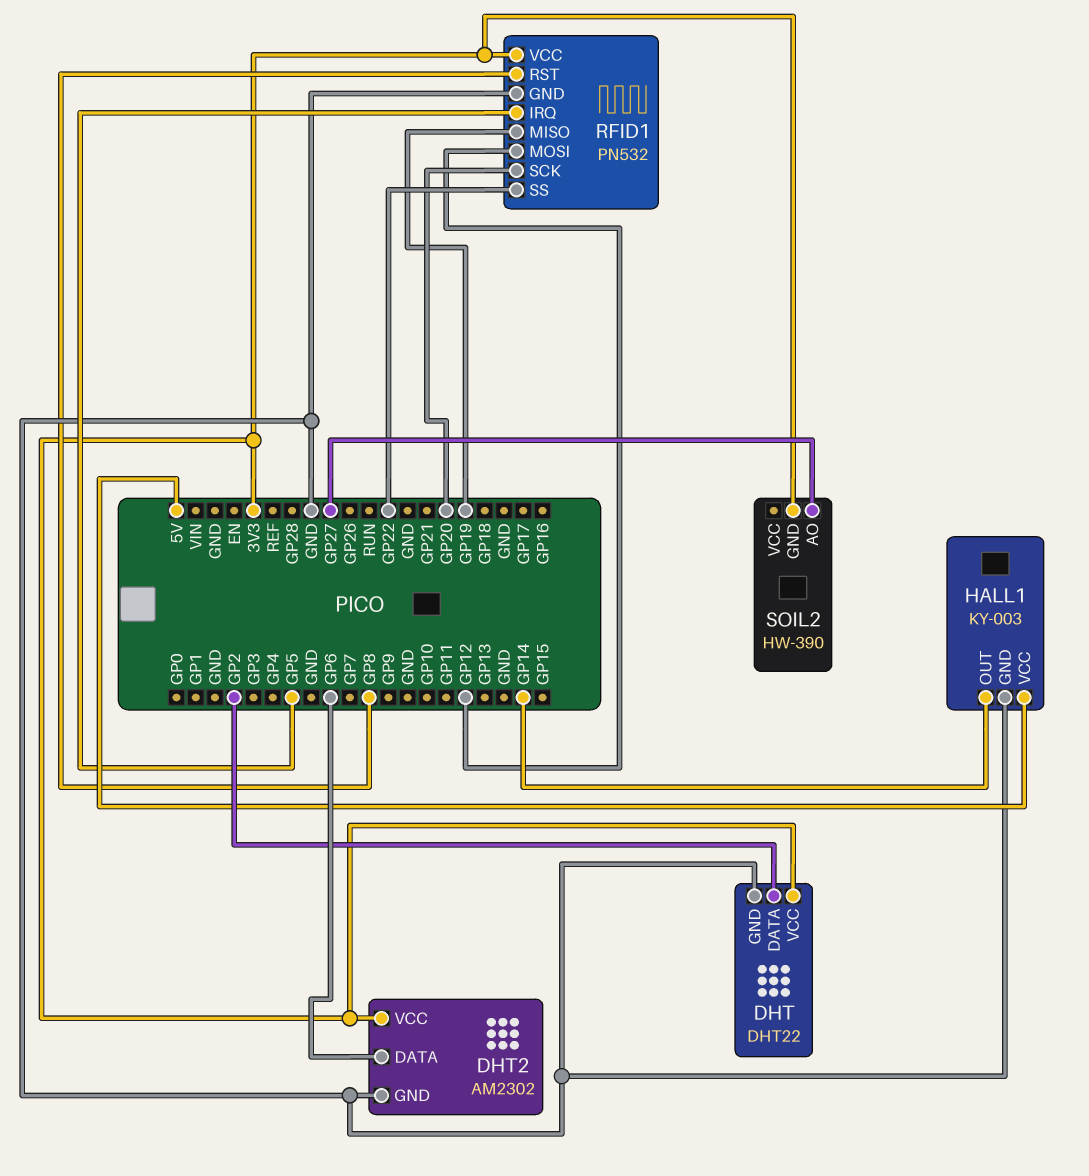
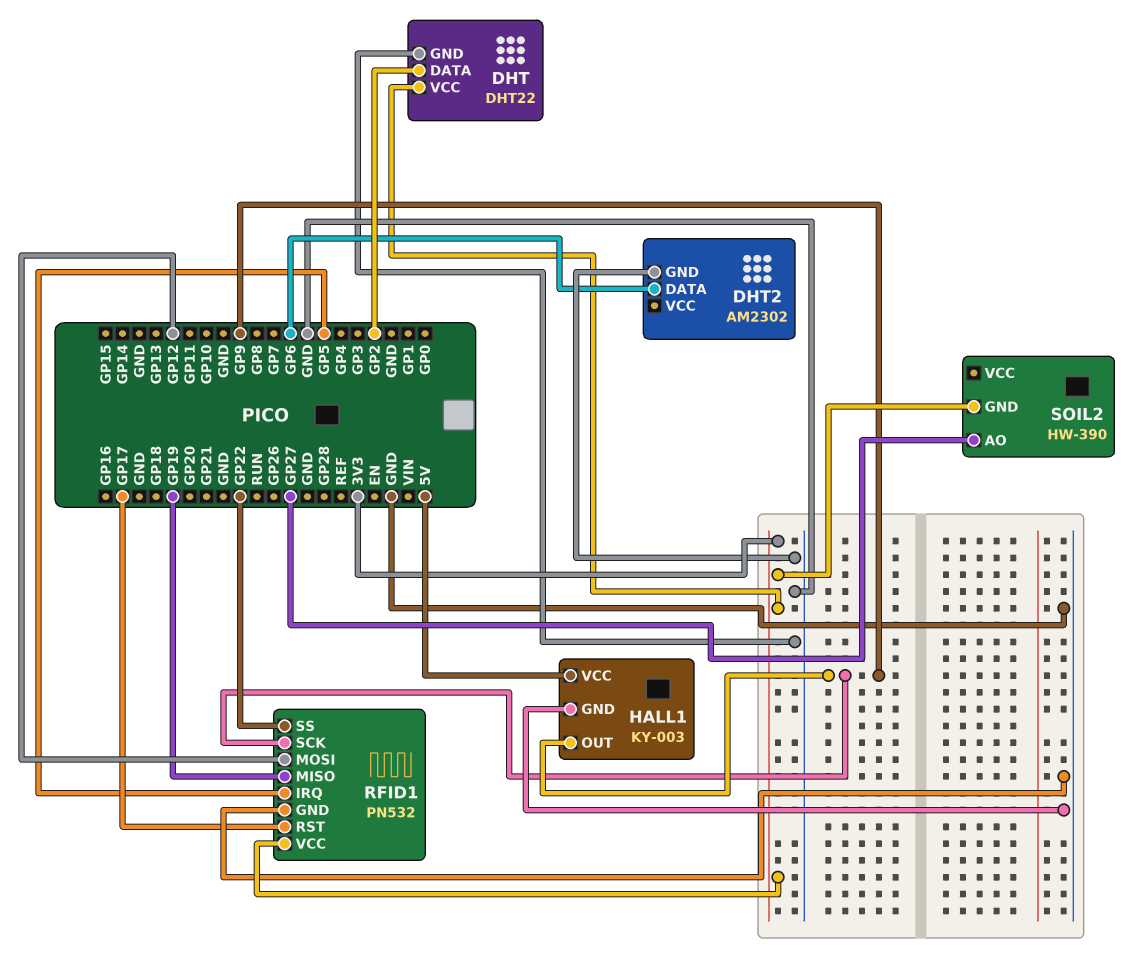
DHT2 pin VCC: 3V3 -> none
HALL1 pin OUT: GP14 -> GP9
RFID1 pin RST: GP8 -> GP17
RFID1 pin SCK: GP20 -> GP9

